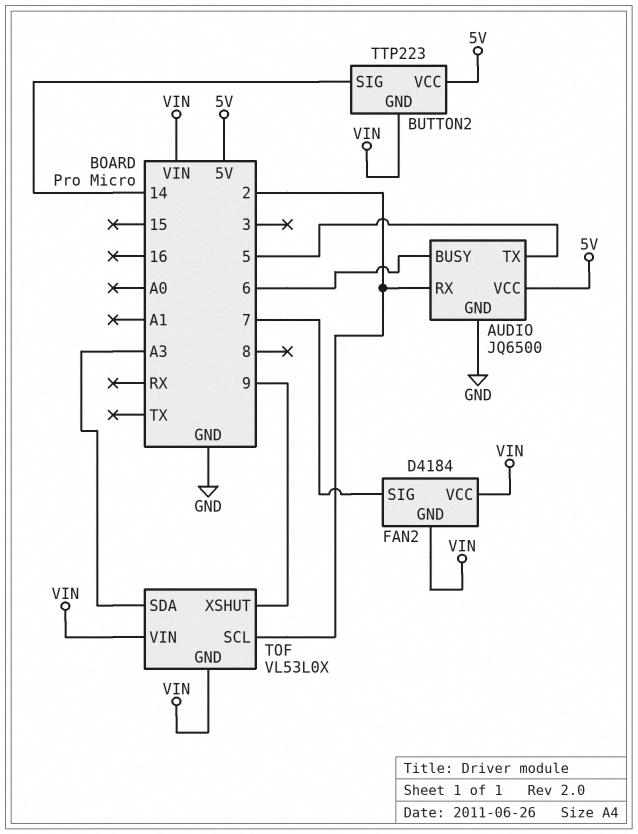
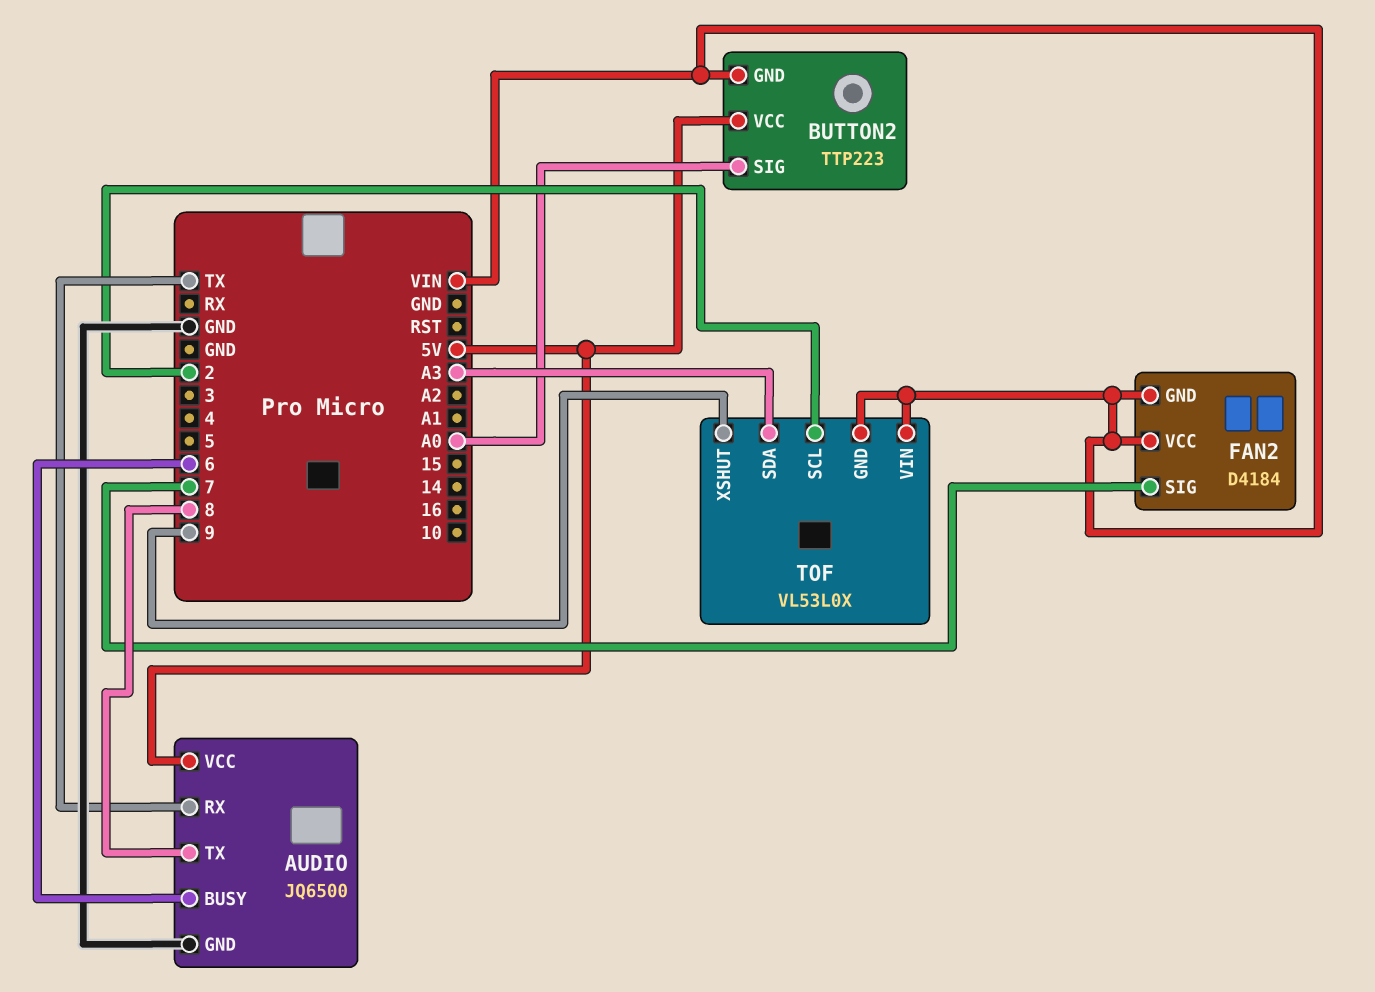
AUDIO pin RX: 2 -> TX
AUDIO pin TX: 5 -> 8
BUTTON2 pin SIG: 14 -> A0

